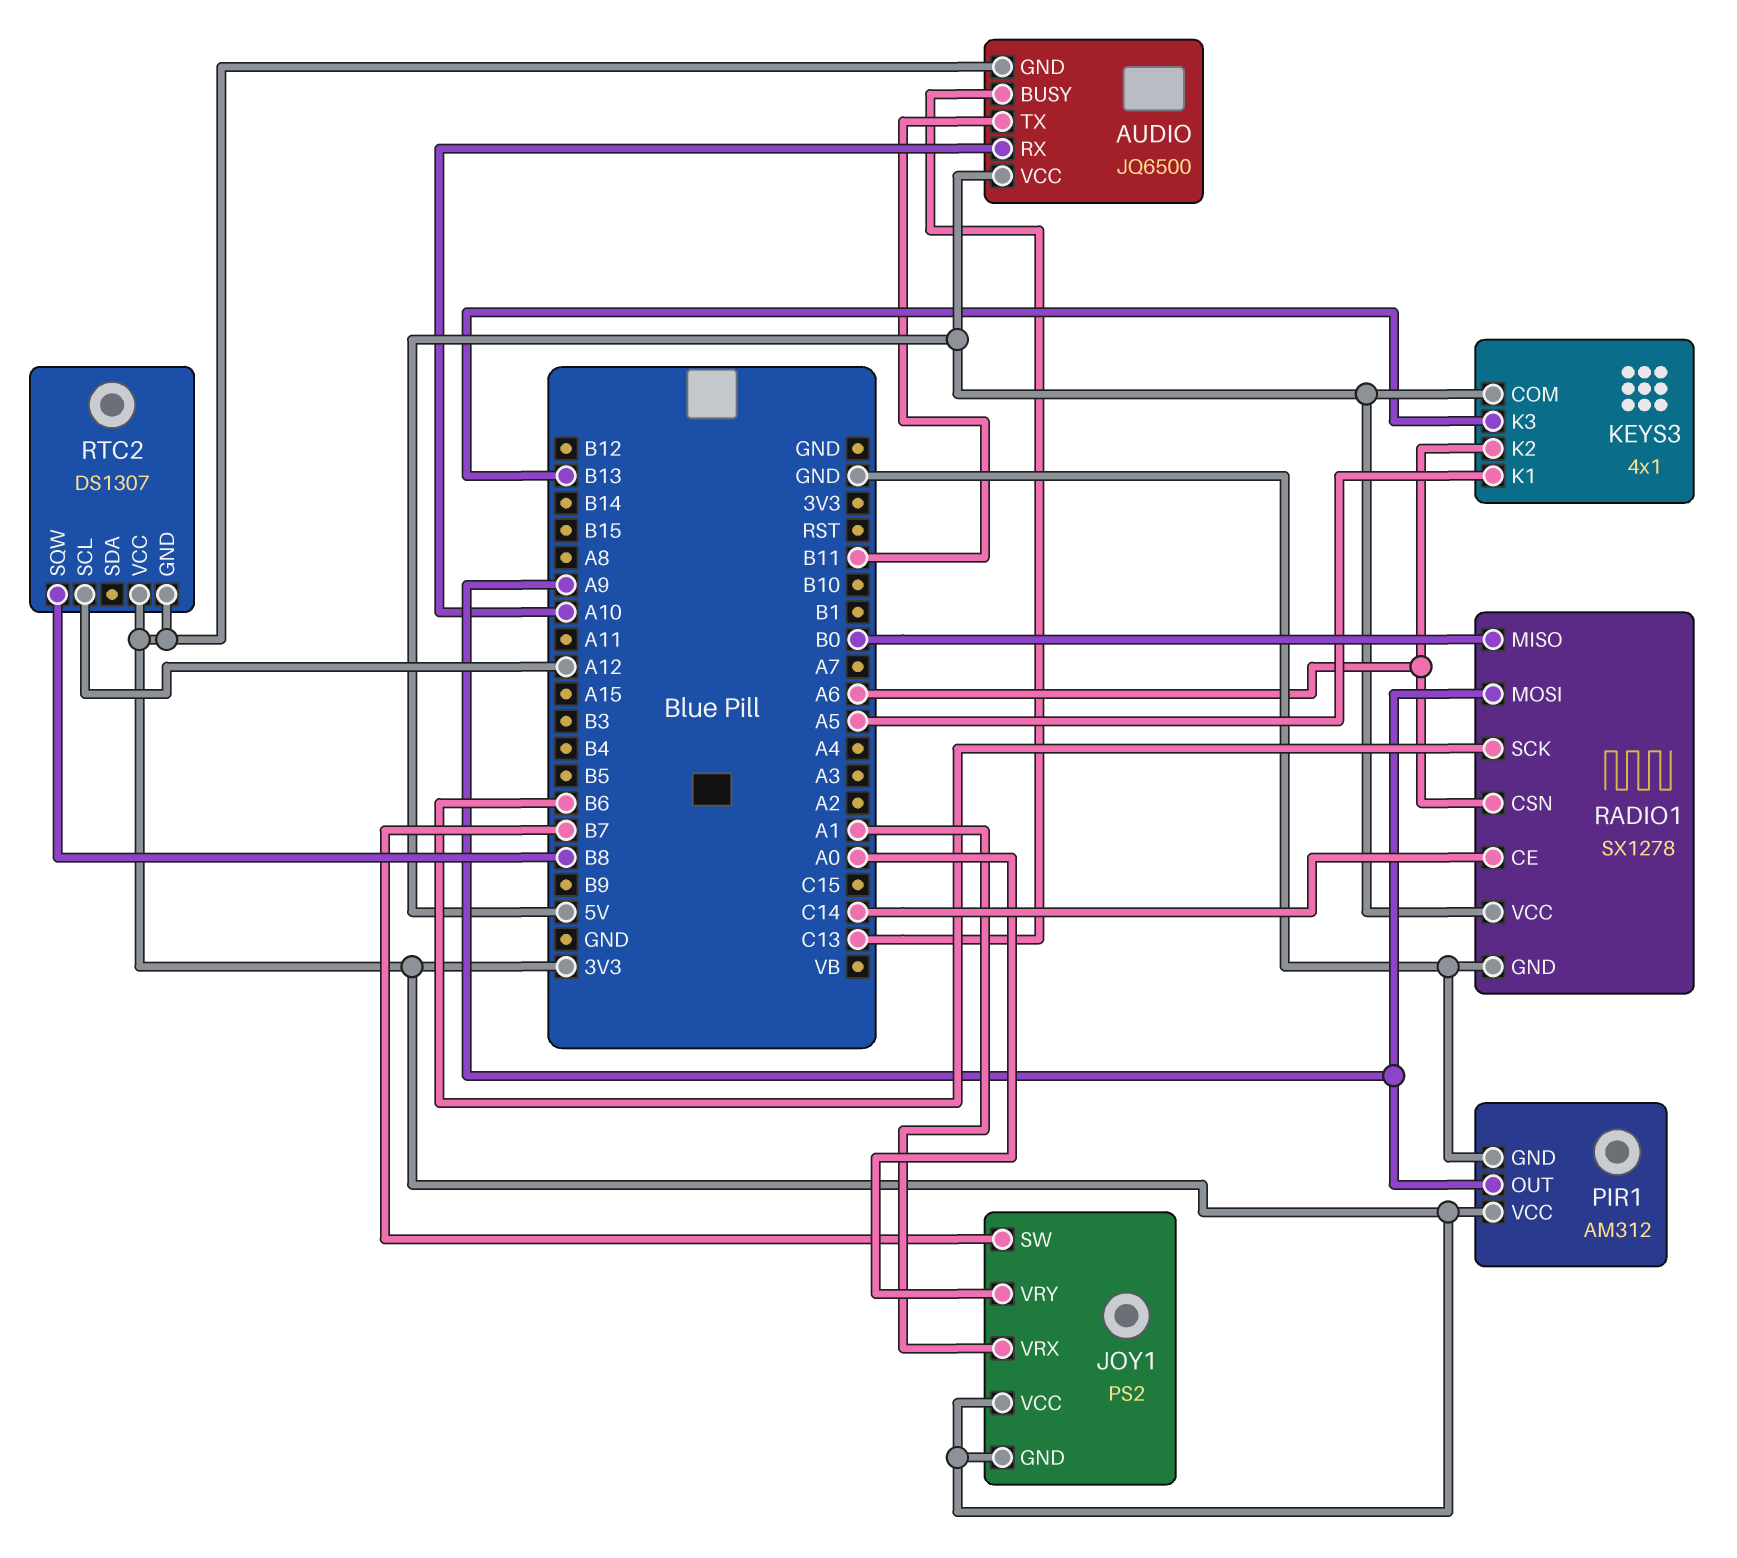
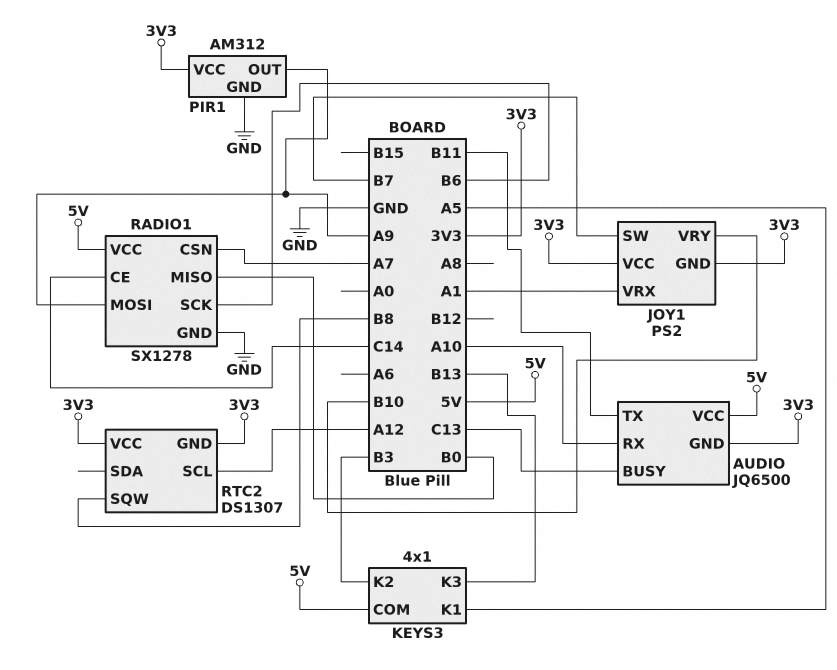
JOY1 pin VRY: A0 -> B10
KEYS3 pin K2: A6 -> B3
RADIO1 pin CSN: A6 -> A7

